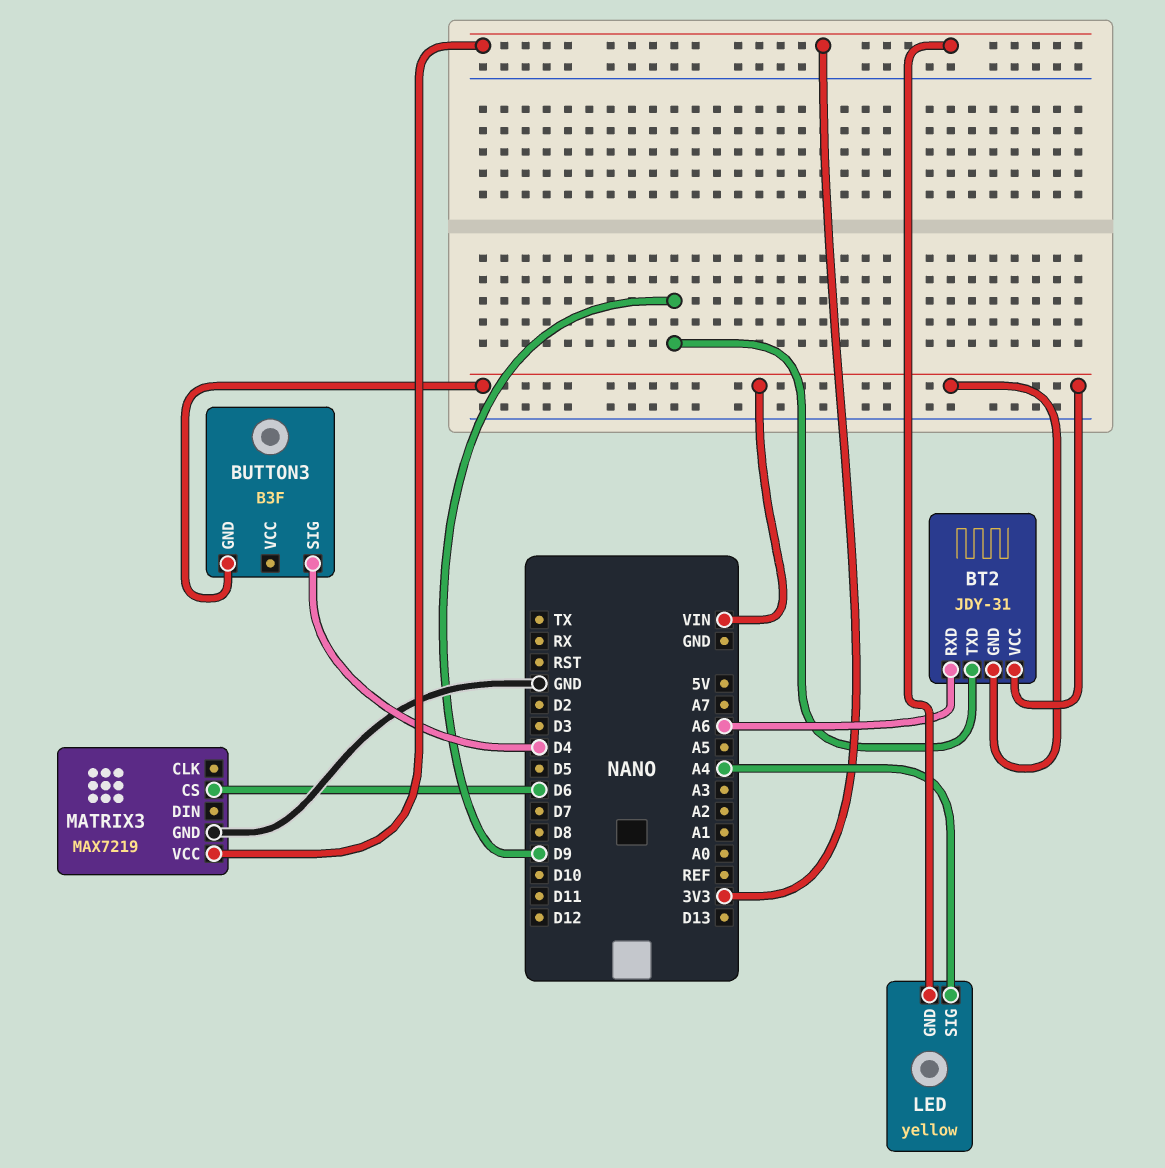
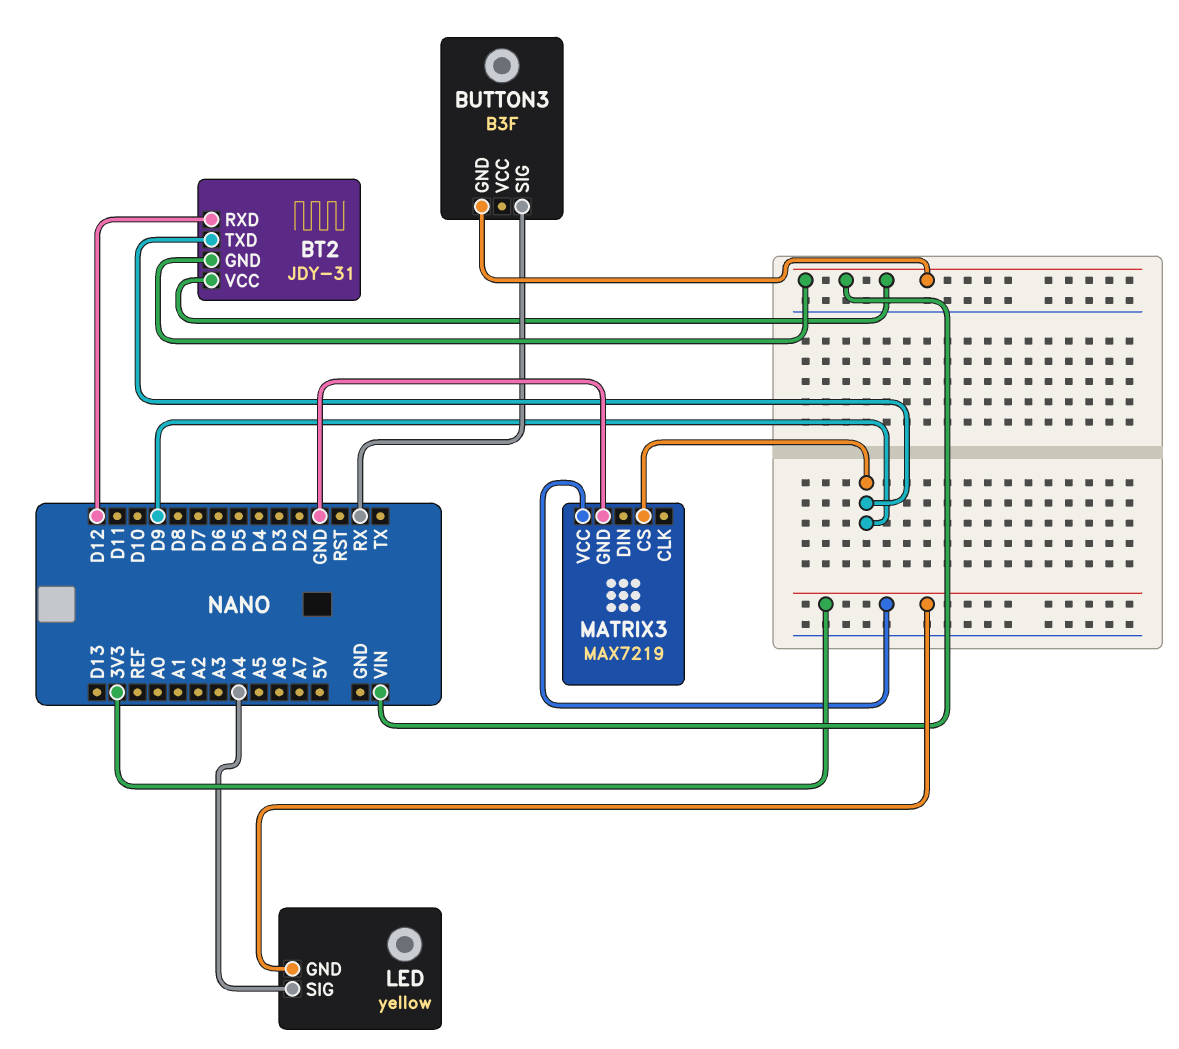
BT2 pin RXD: A6 -> D12
BUTTON3 pin SIG: D4 -> RX
MATRIX3 pin CS: D6 -> D9

